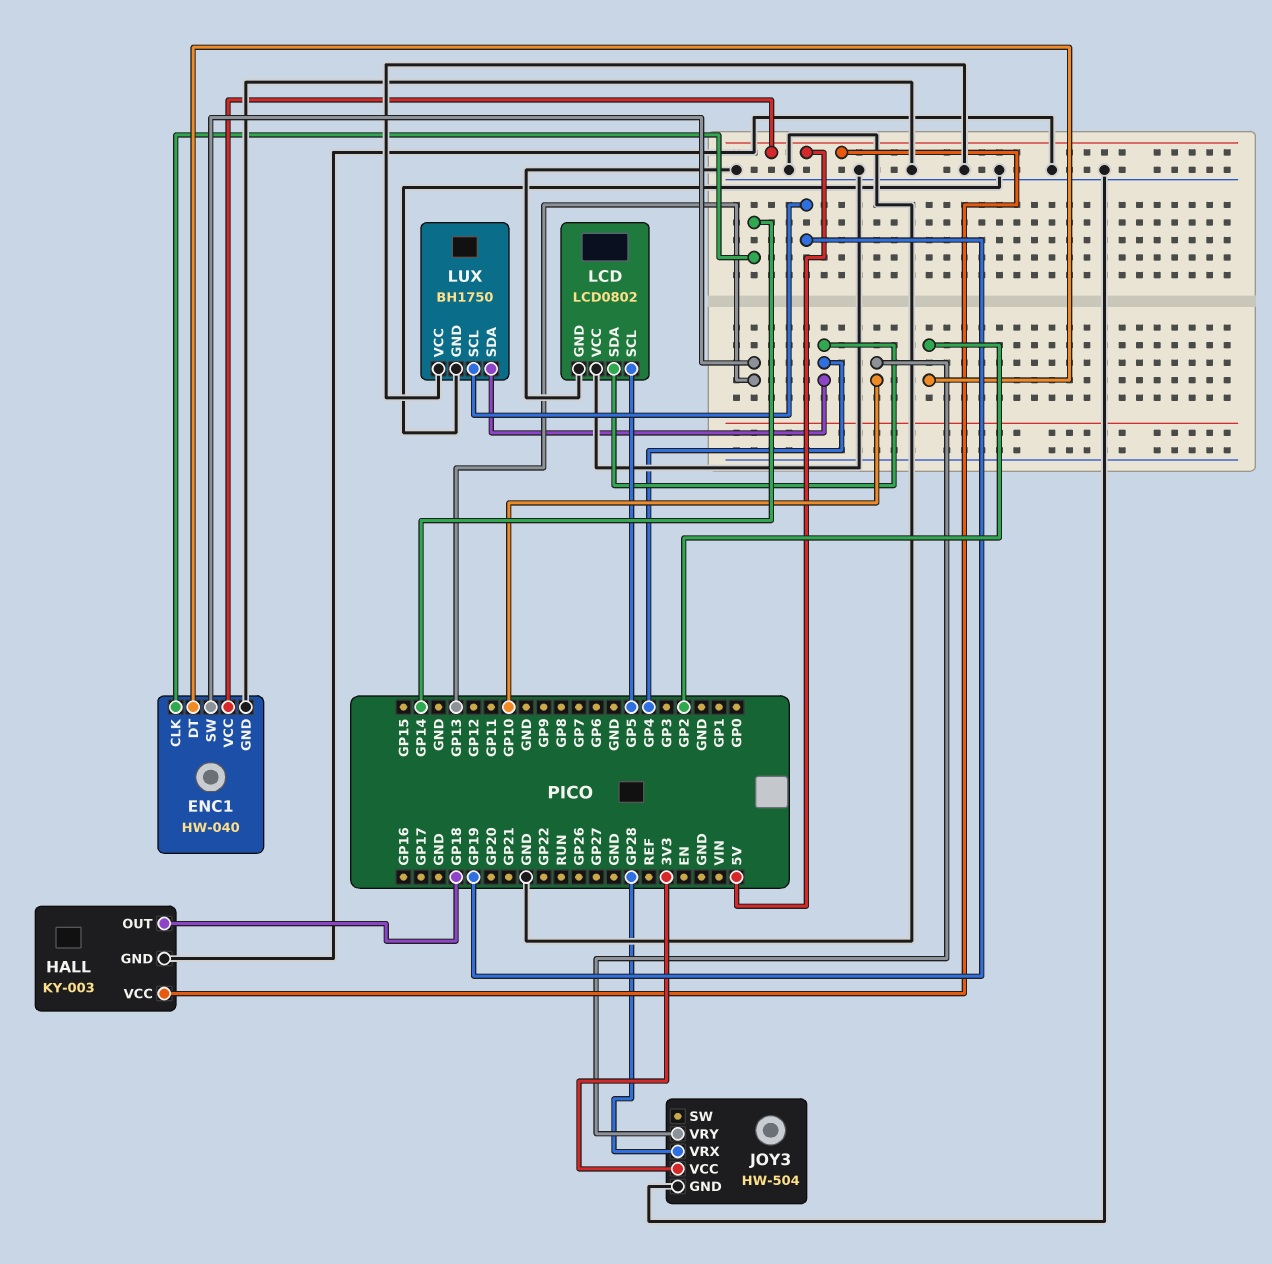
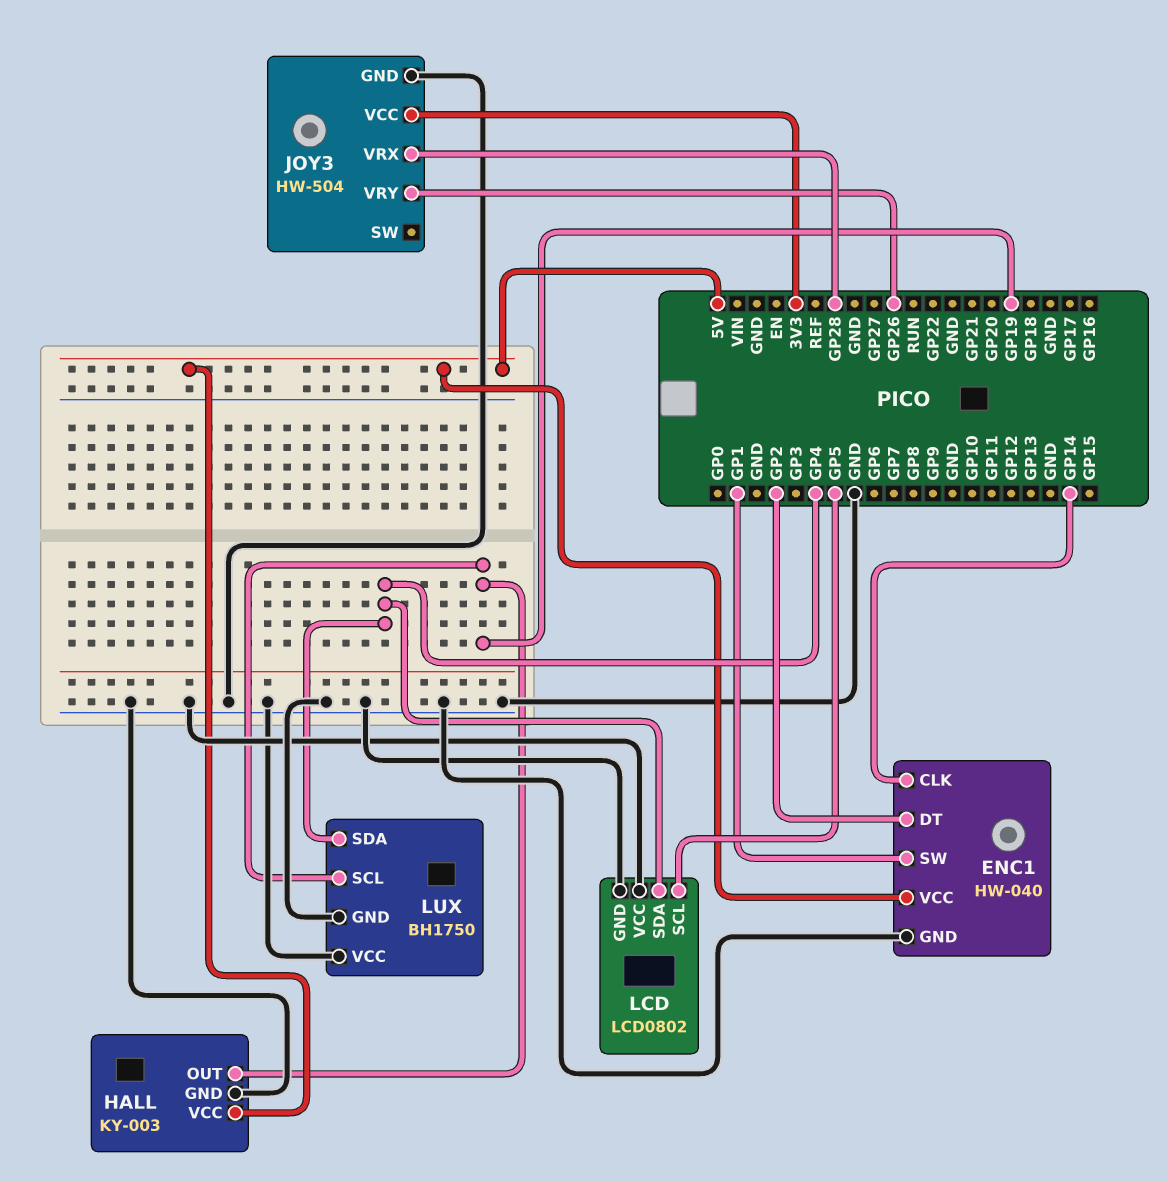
ENC1 pin SW: GP13 -> GP1
HALL pin OUT: GP18 -> GP19
JOY3 pin VRY: GP10 -> GP26

